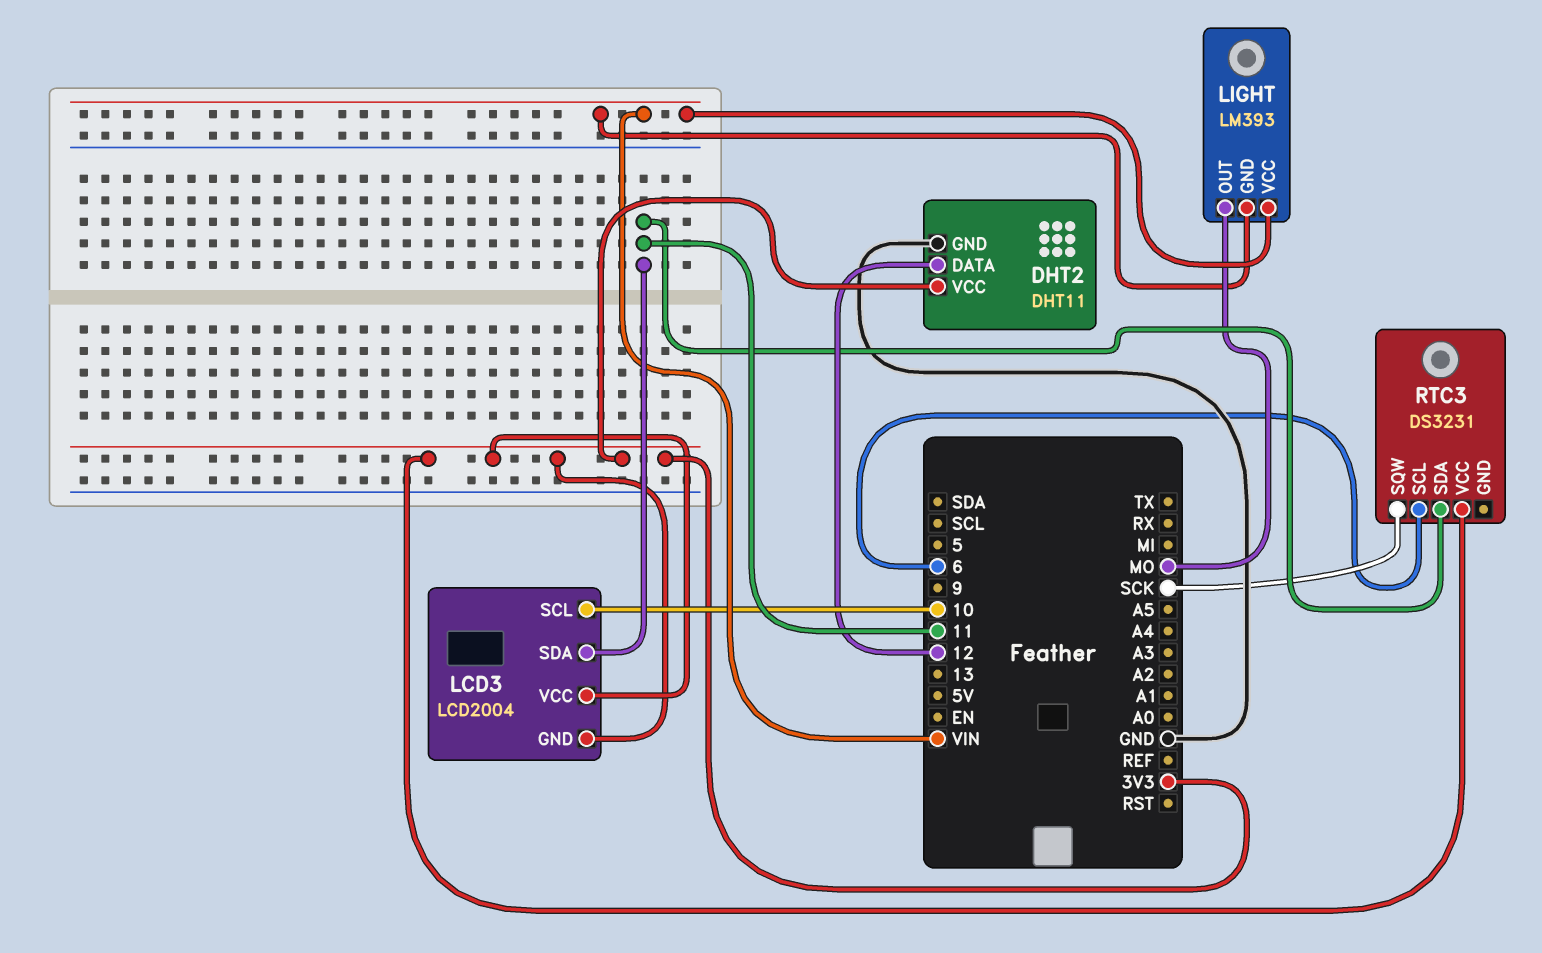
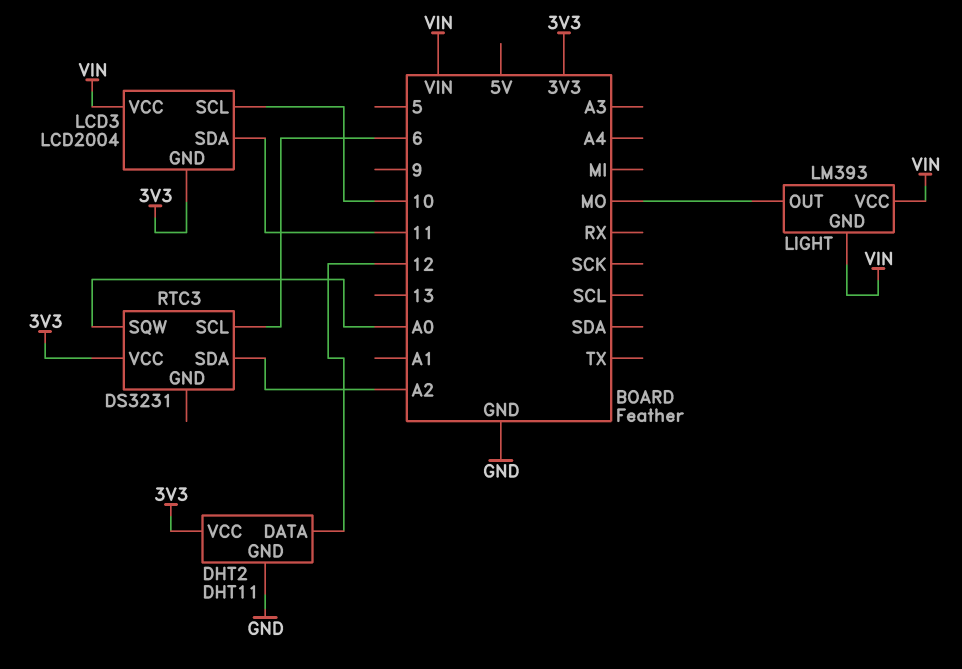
LCD3 pin VCC: 3V3 -> VIN
RTC3 pin SDA: 11 -> A2
RTC3 pin SQW: SCK -> A0

